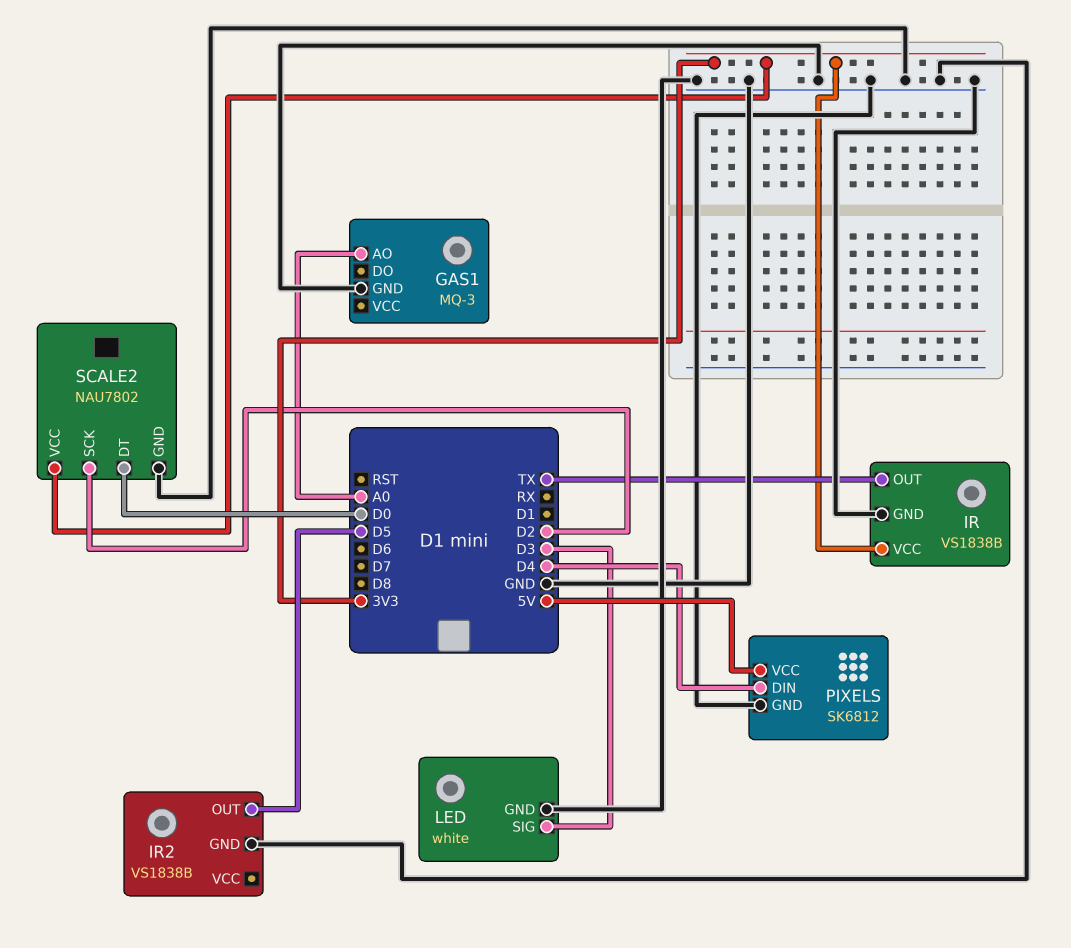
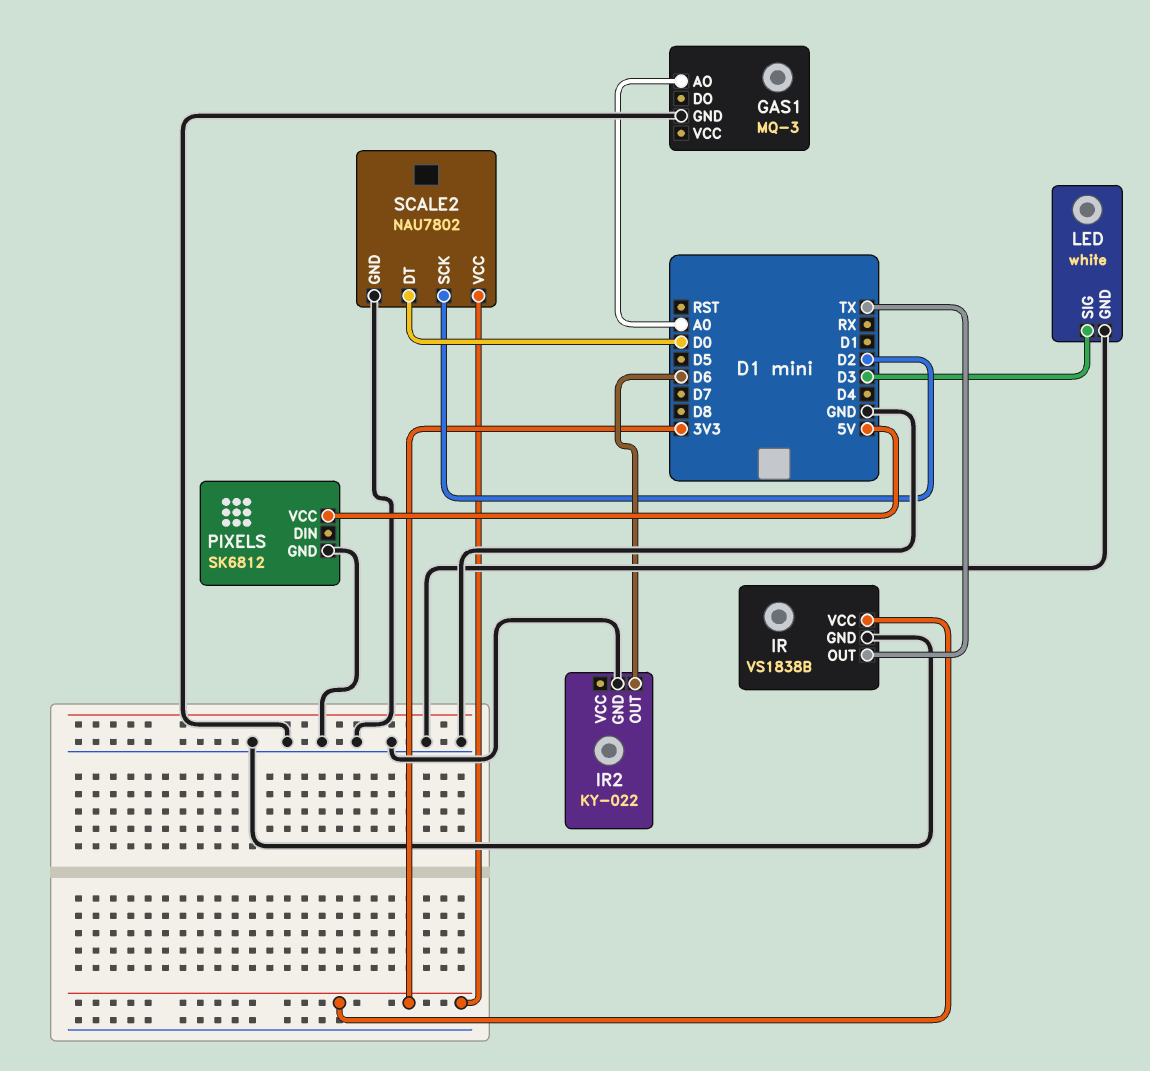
IR2: VS1838B -> KY-022
IR2 pin OUT: D5 -> D6
PIXELS pin DIN: D4 -> none

